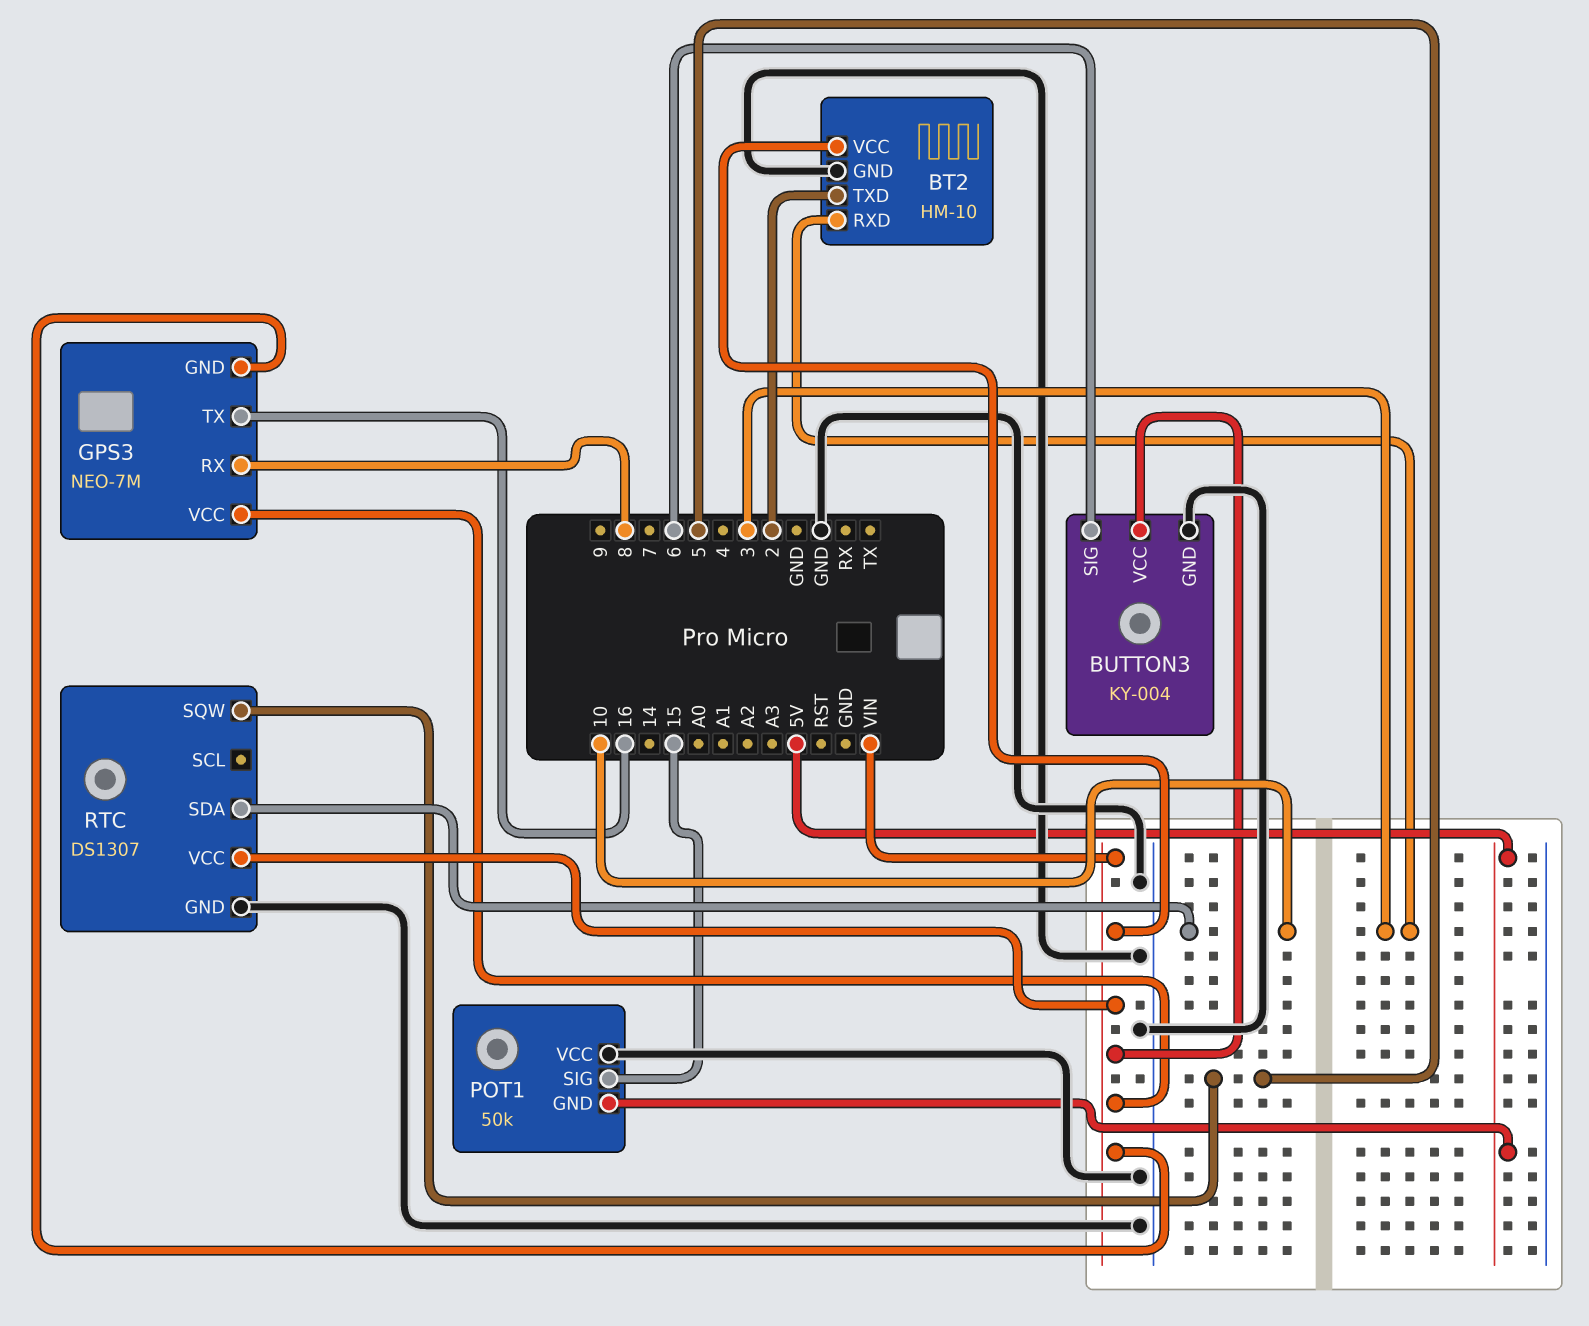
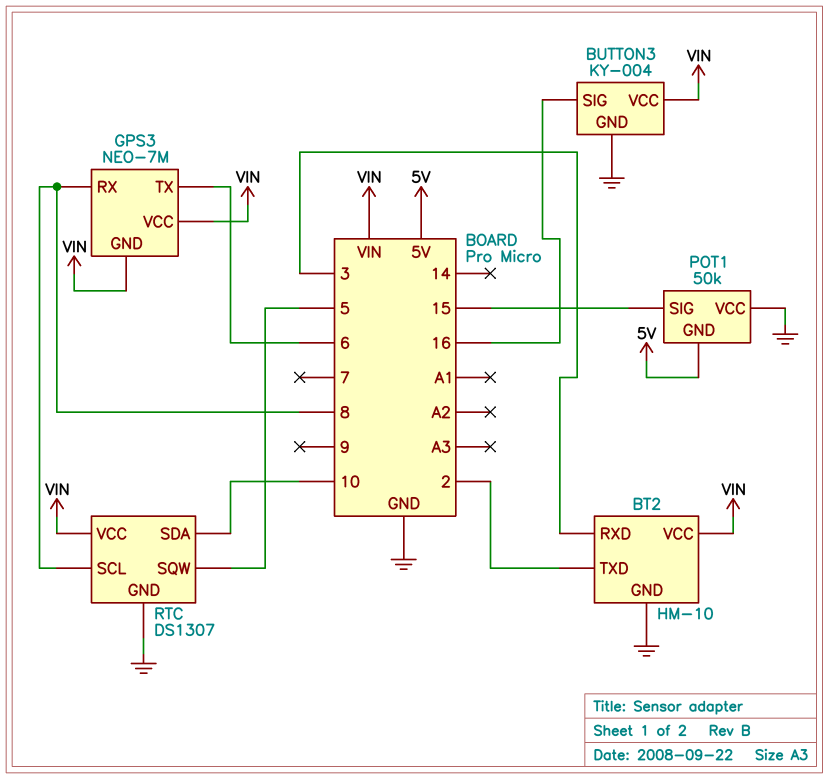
BUTTON3 pin SIG: 6 -> 16
GPS3 pin TX: 16 -> 6
RTC pin SCL: none -> 8

